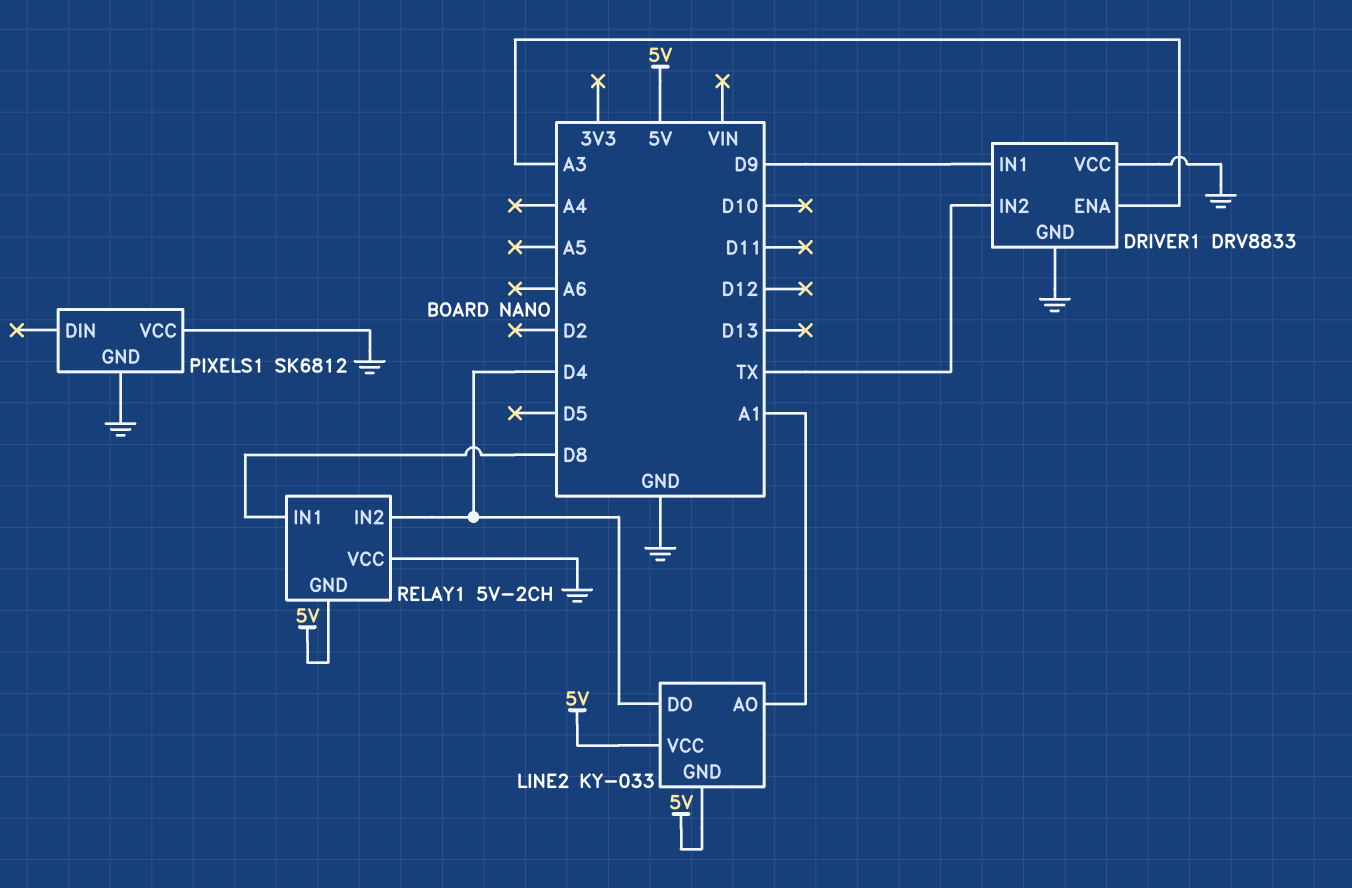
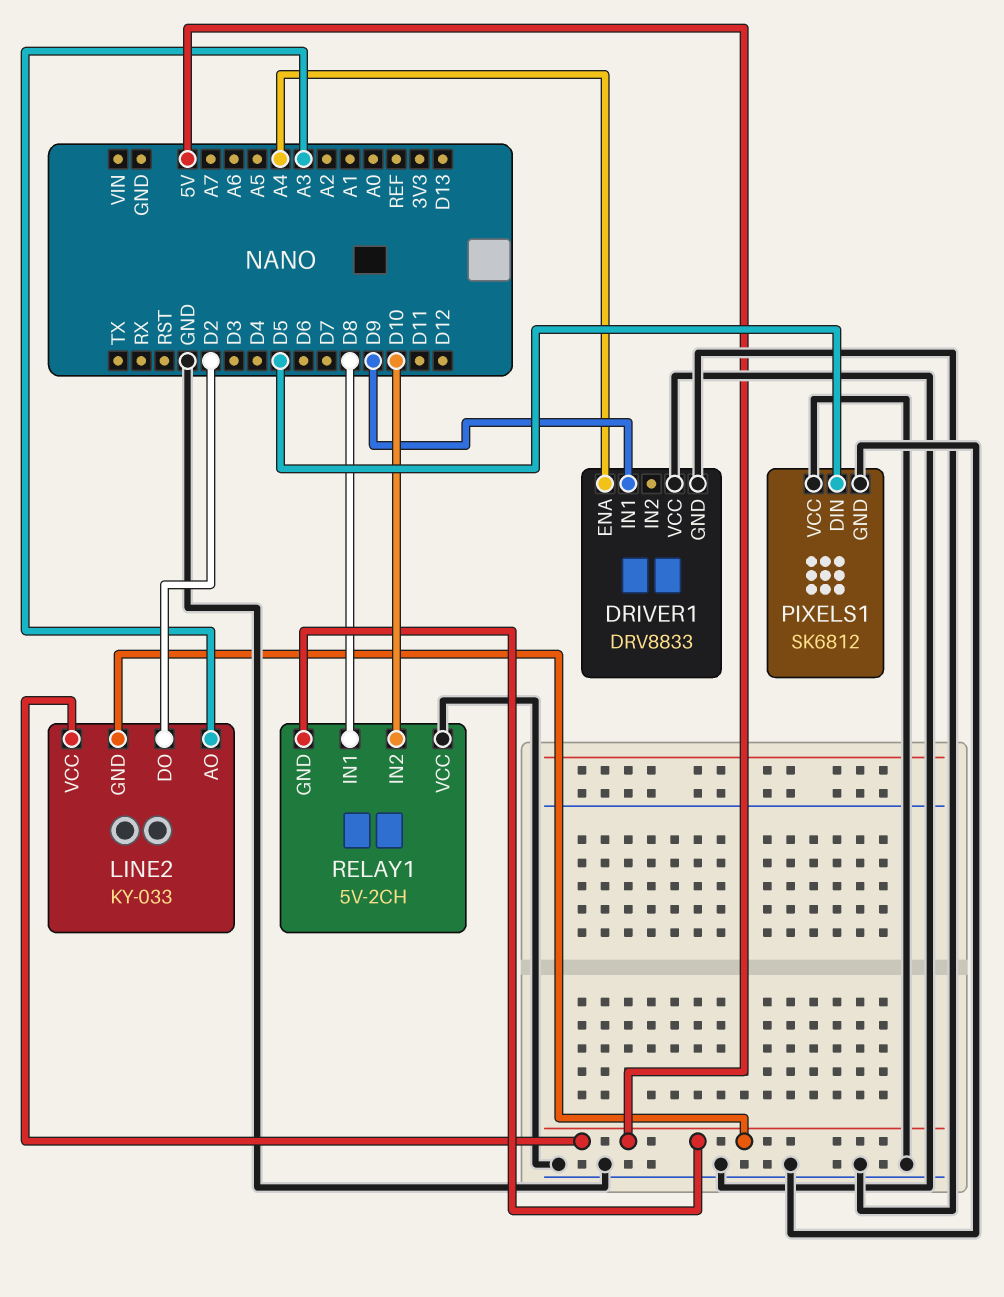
DRIVER1 pin ENA: A3 -> A4
DRIVER1 pin IN2: TX -> none
LINE2 pin AO: A1 -> A3
LINE2 pin DO: D4 -> D2
PIXELS1 pin DIN: none -> D5
RELAY1 pin IN2: D4 -> D10

